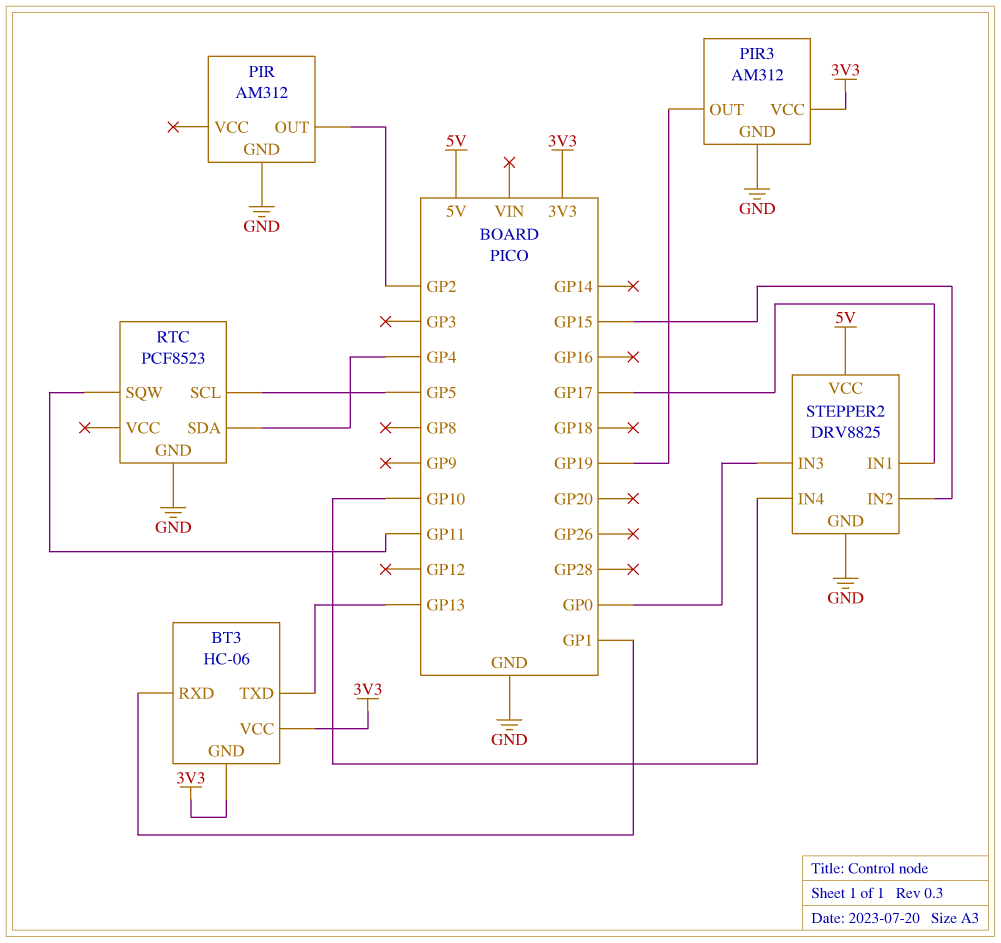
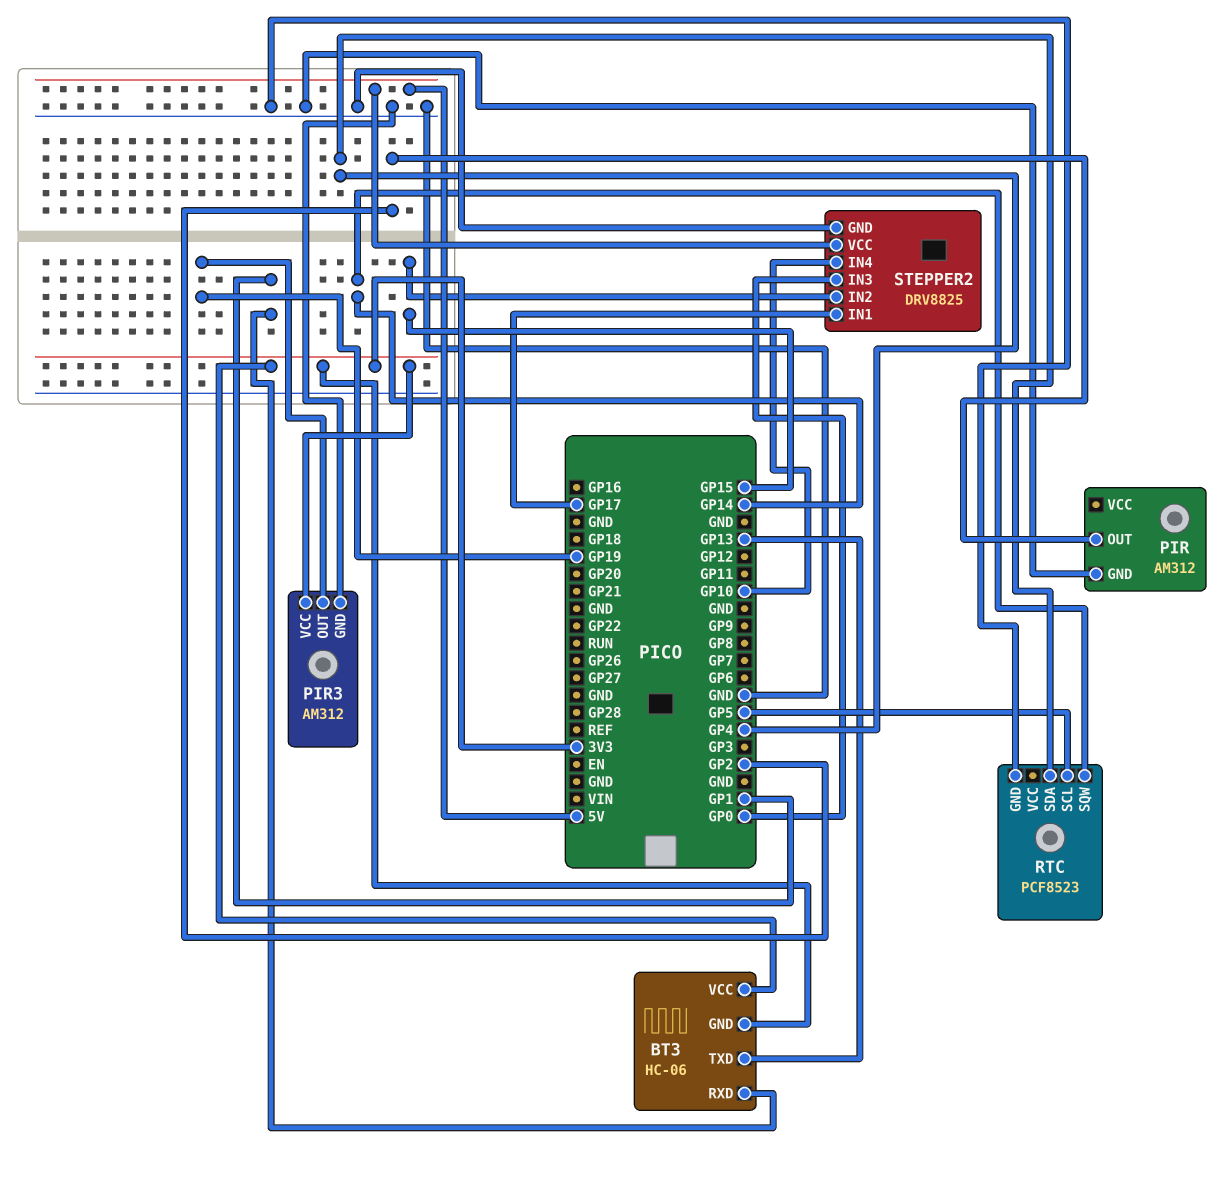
RTC pin SQW: GP11 -> GP14

